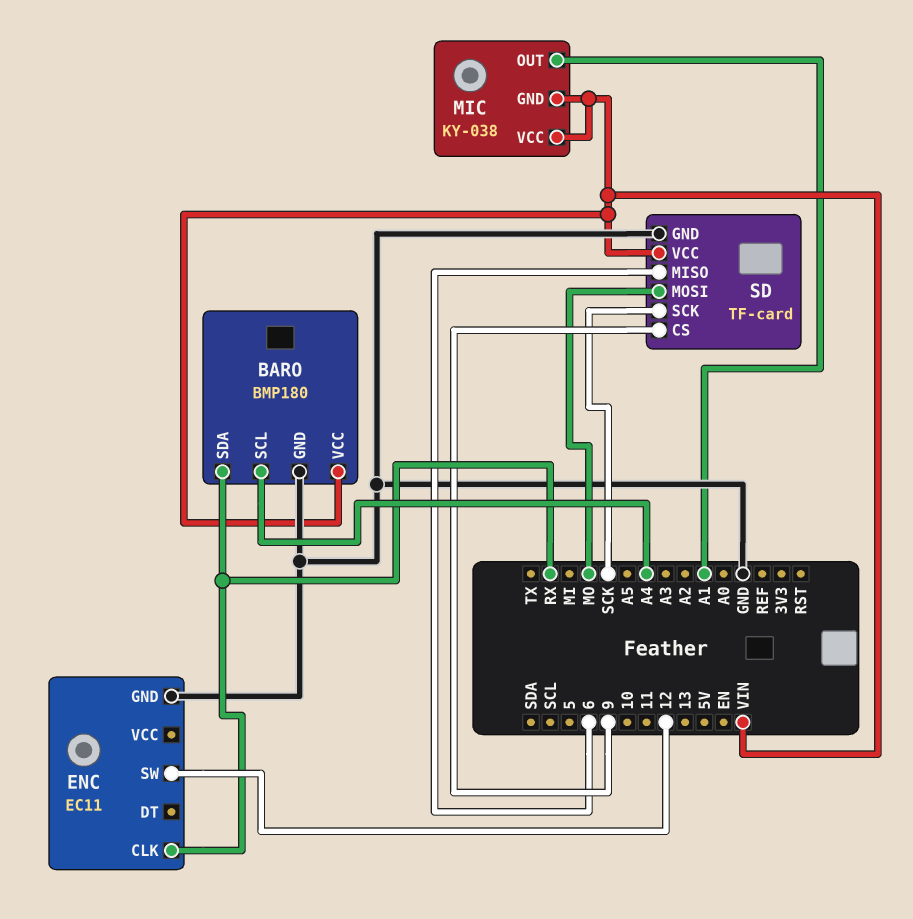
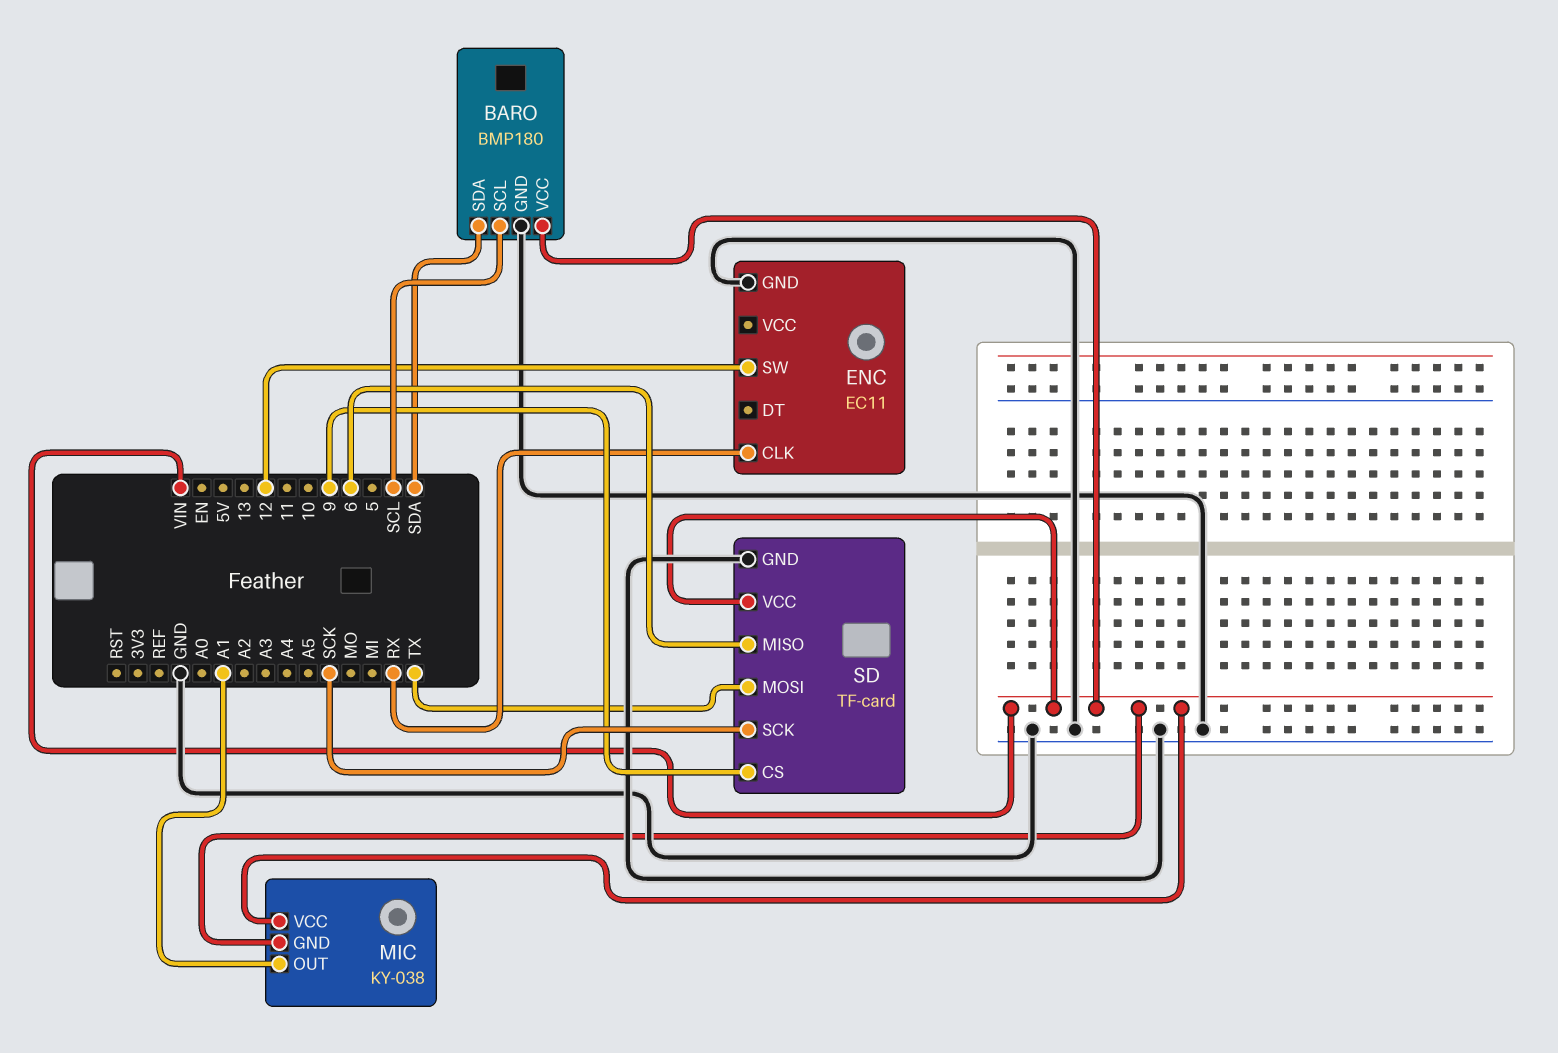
BARO pin SCL: A4 -> SCL
BARO pin SDA: RX -> SDA
SD pin MOSI: MO -> TX

